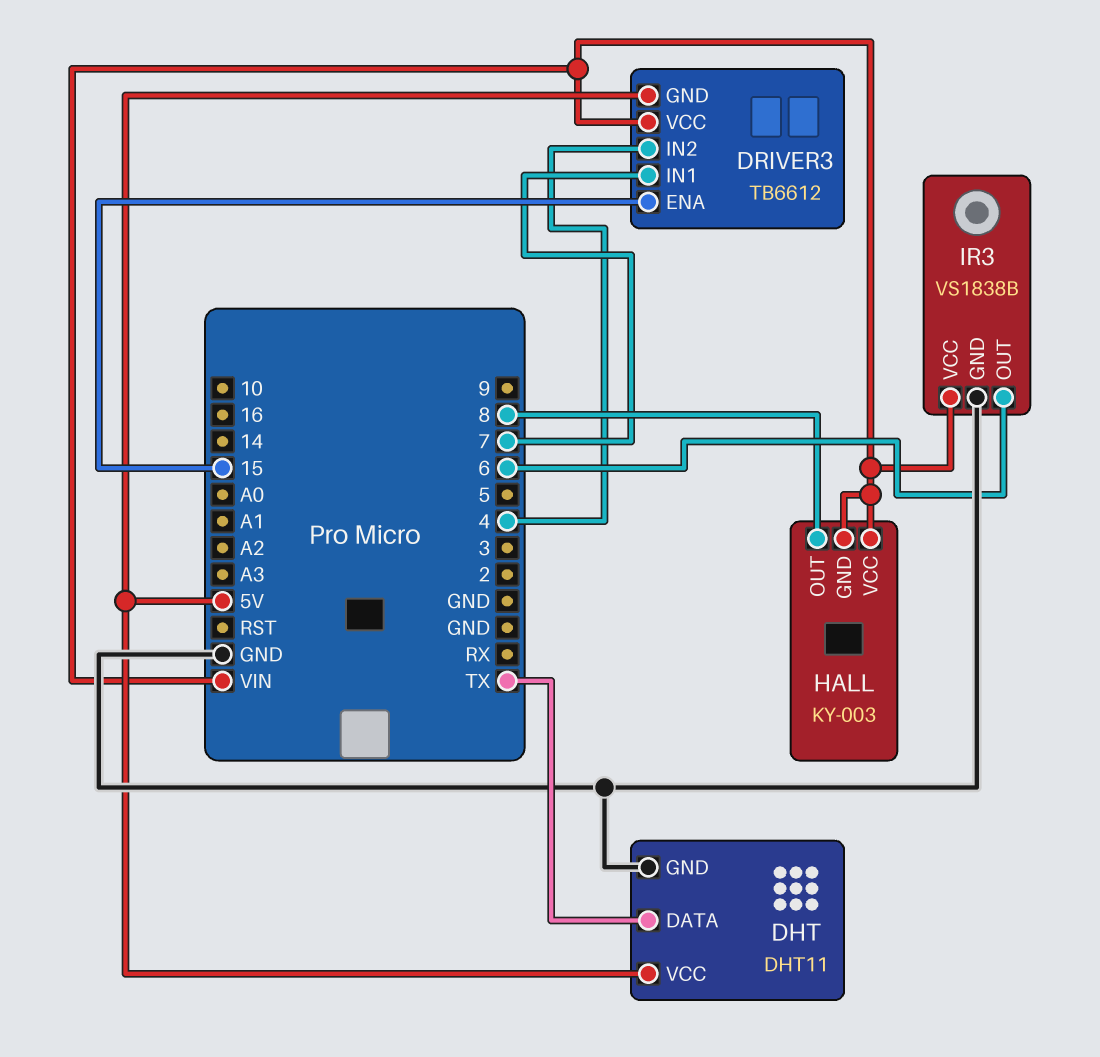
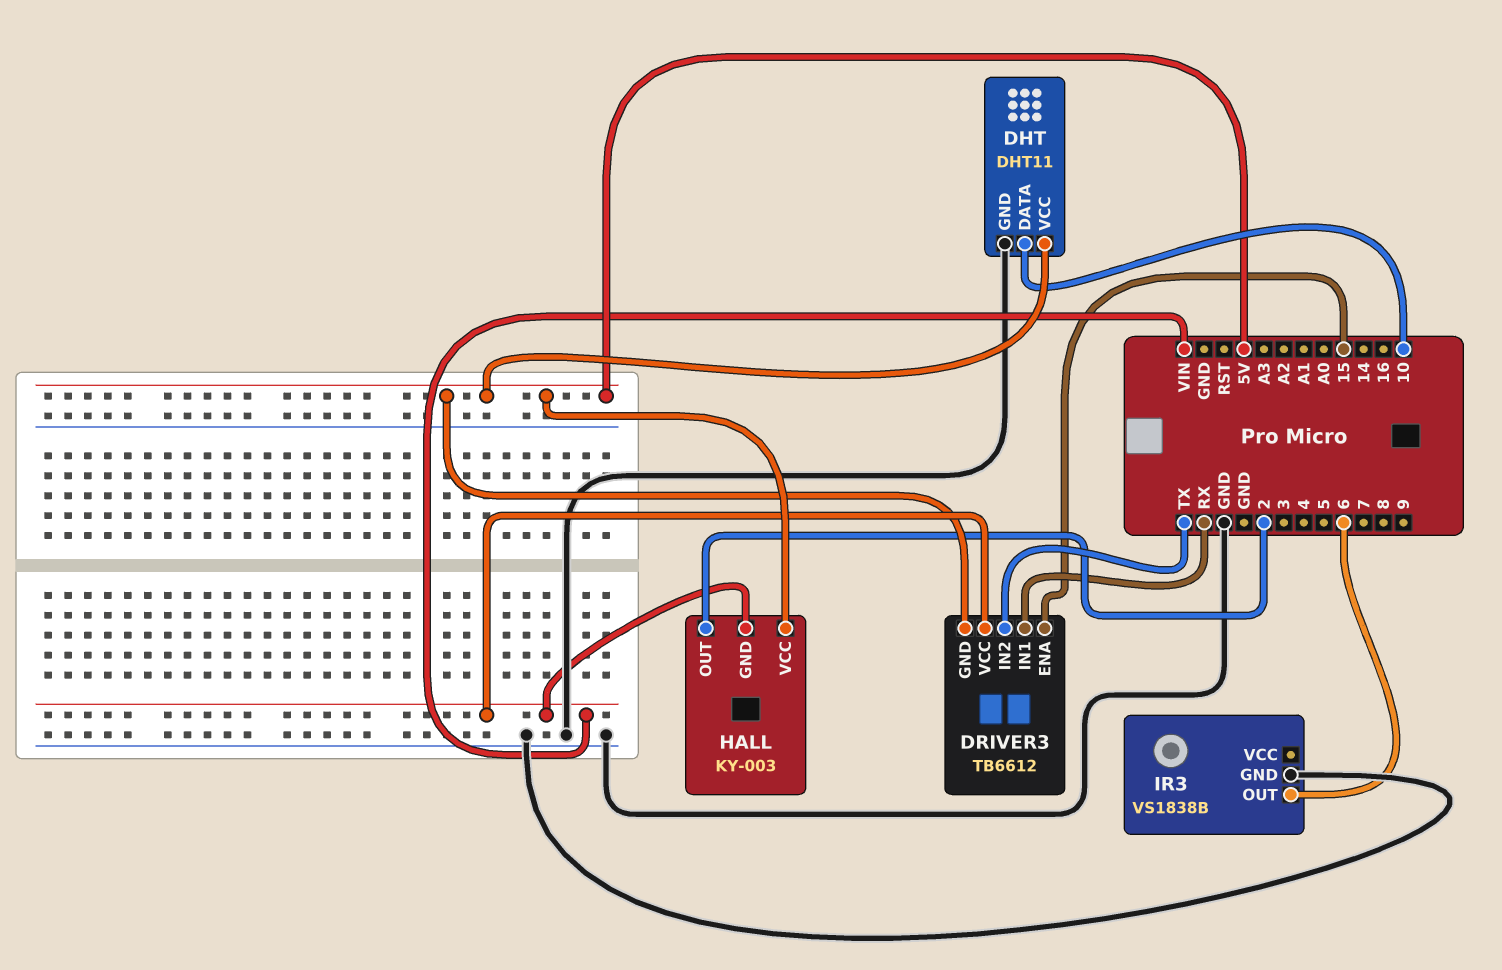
DHT pin DATA: TX -> 10
DRIVER3 pin IN1: 7 -> RX
DRIVER3 pin IN2: 4 -> TX
HALL pin OUT: 8 -> 2
HALL pin VCC: VIN -> 5V
IR3 pin VCC: VIN -> none

